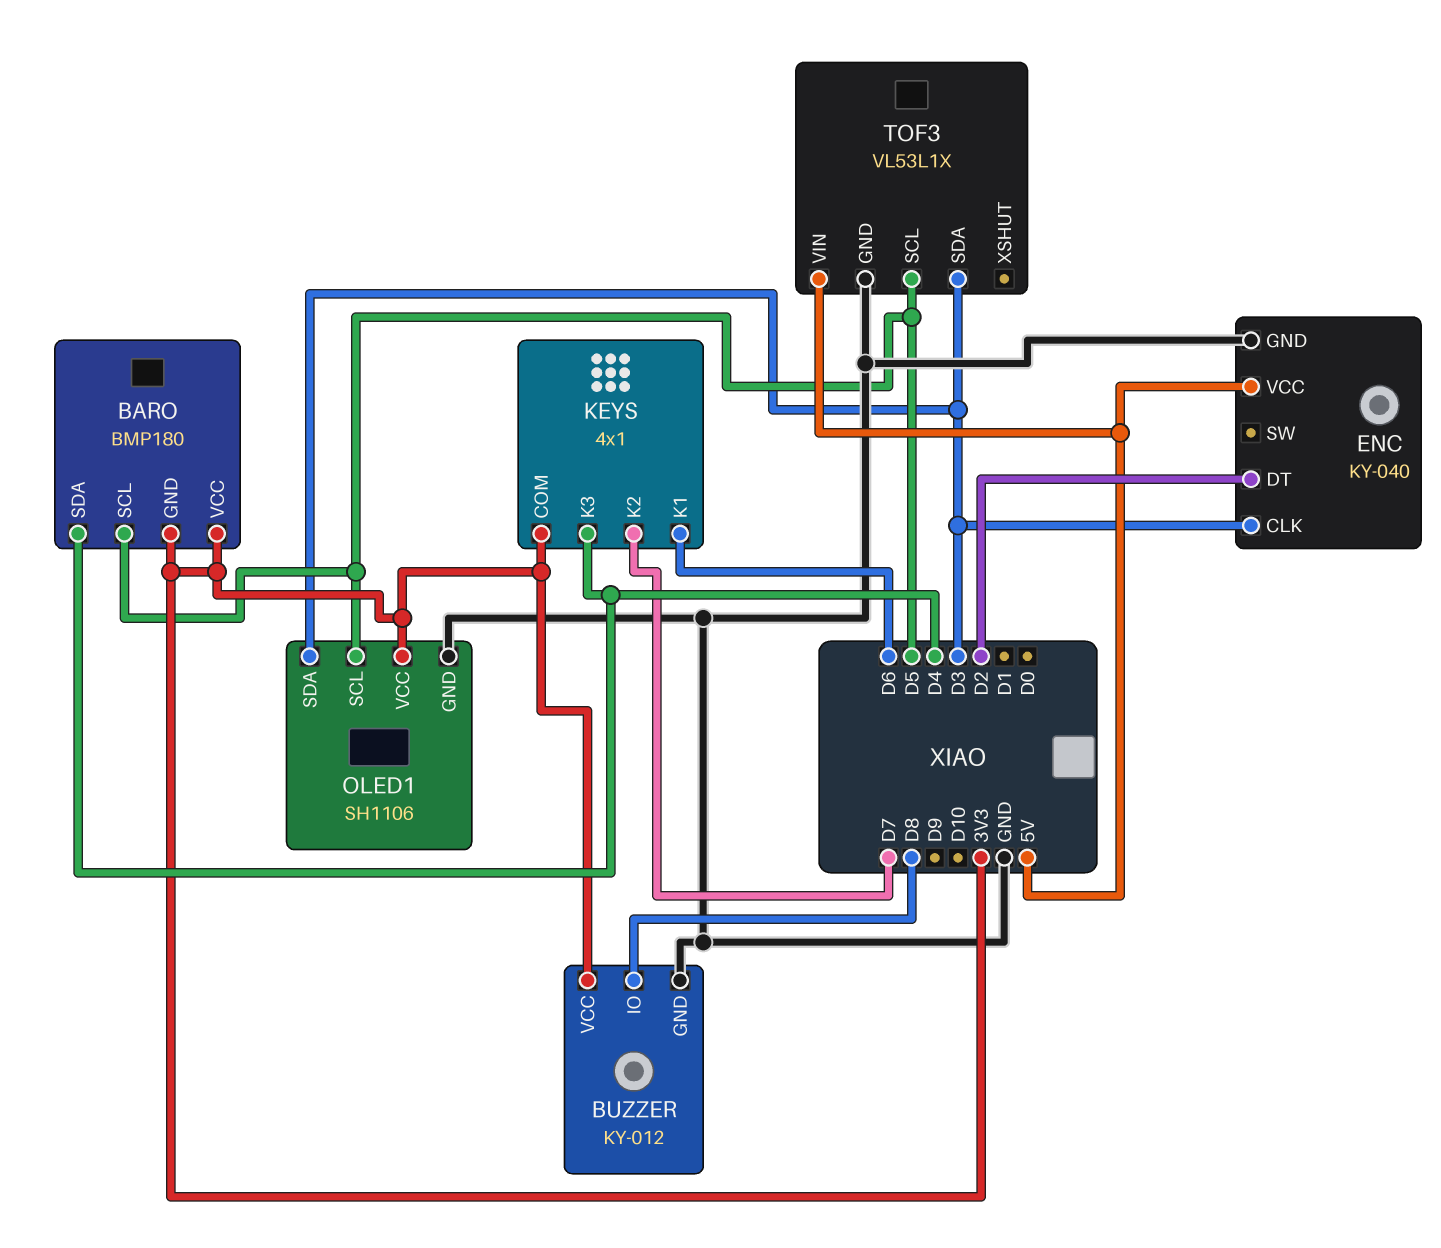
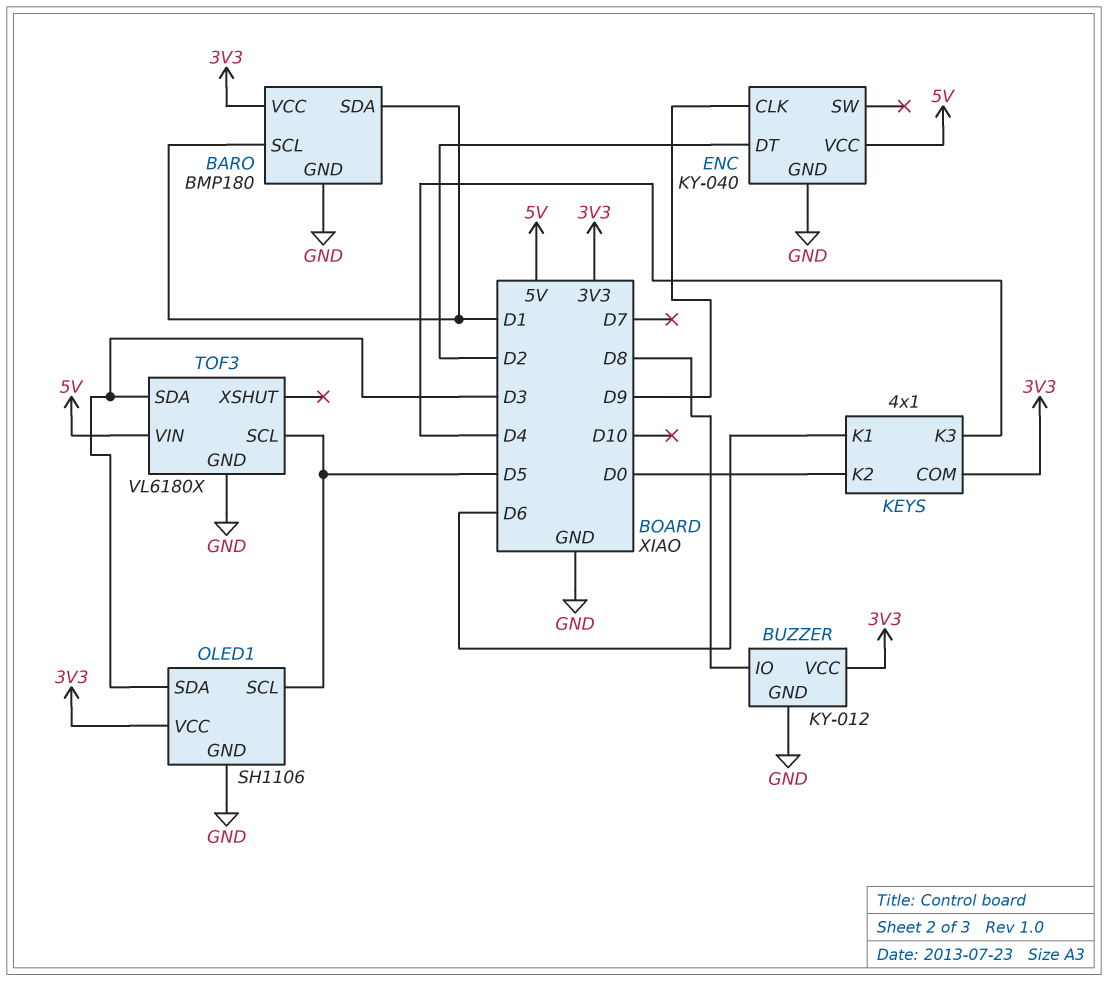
BARO pin GND: 3V3 -> GND
BARO pin SCL: D5 -> D1
BARO pin SDA: D4 -> D1
ENC pin CLK: D3 -> D9
KEYS pin K2: D7 -> D0
TOF3: VL53L1X -> VL6180X

